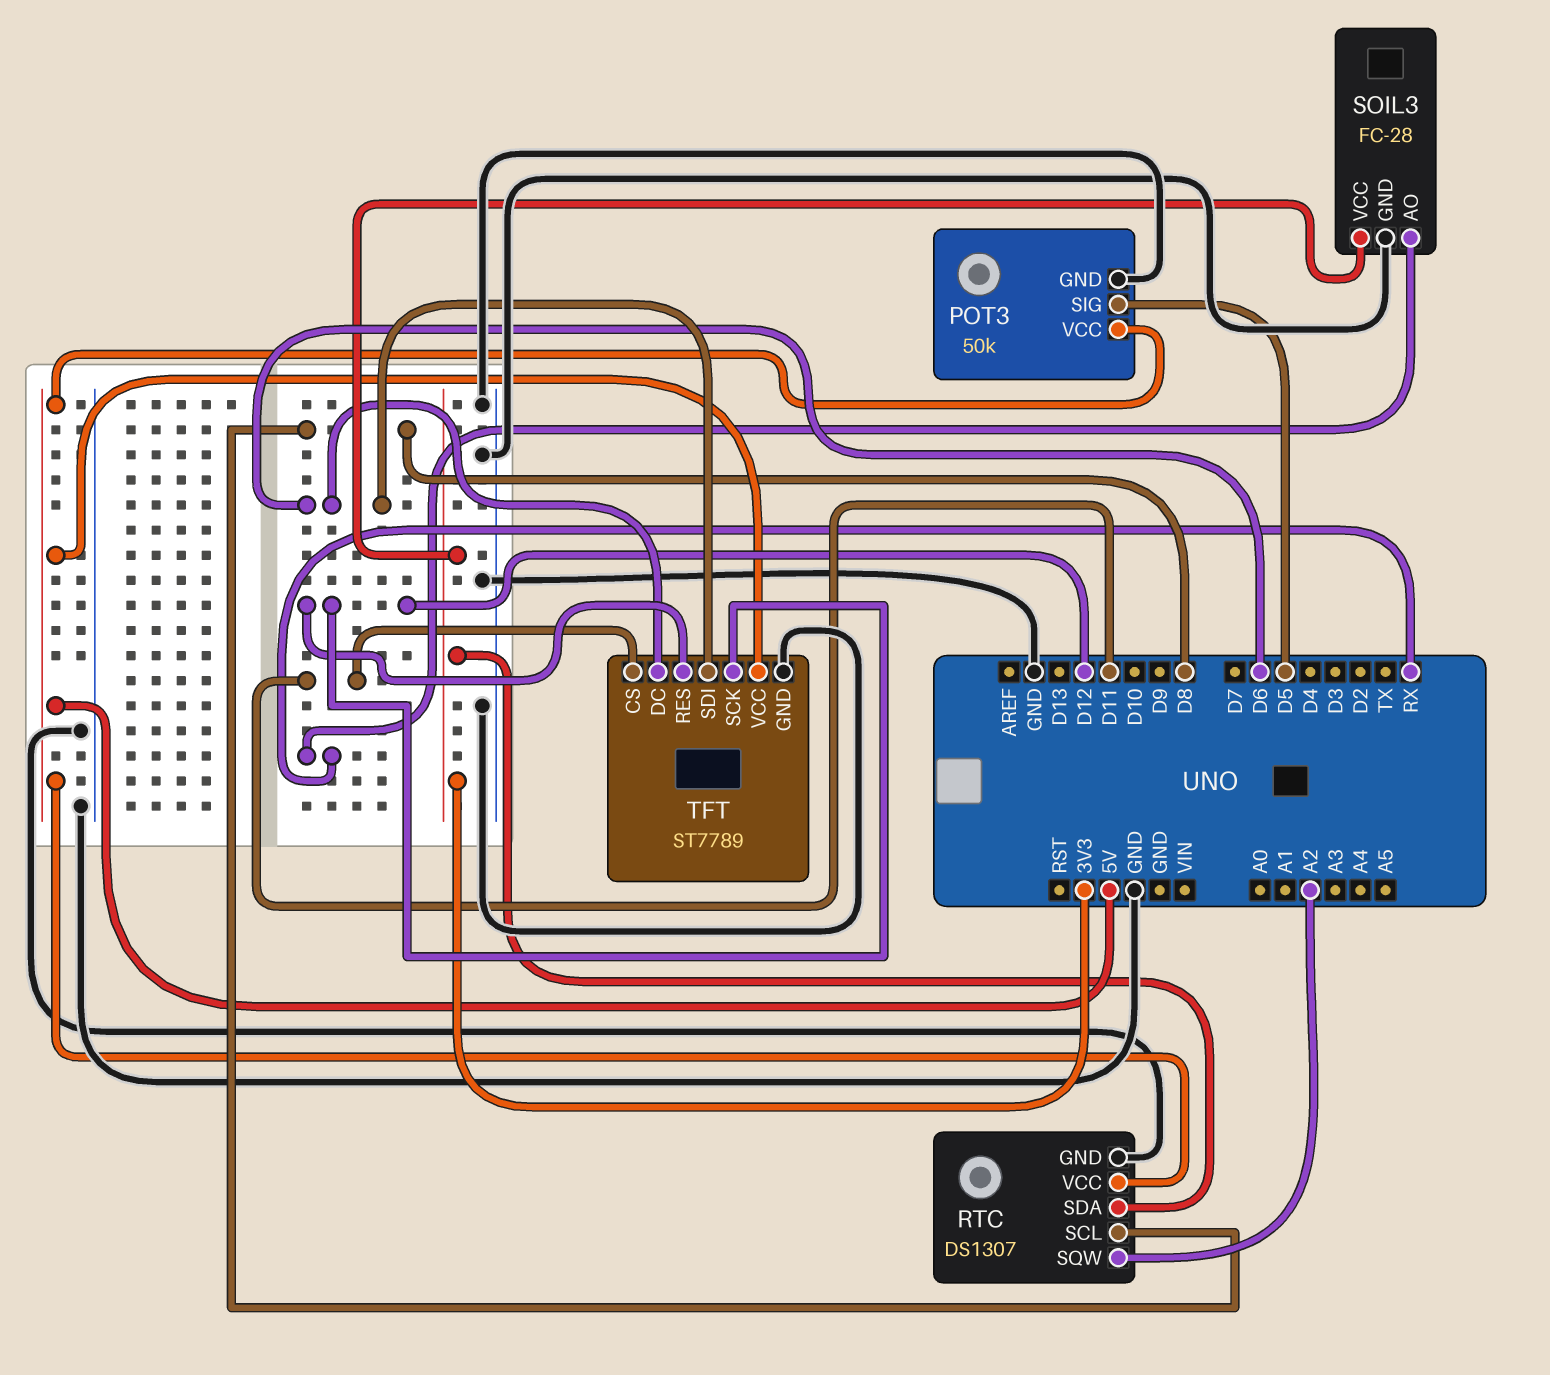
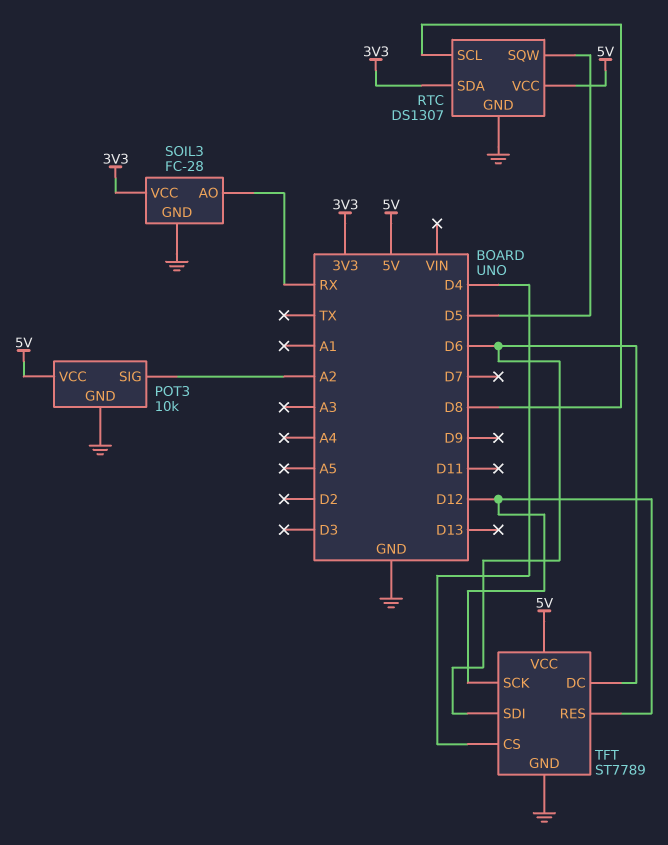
POT3: 50k -> 10k
POT3 pin SIG: D5 -> A2
RTC pin SQW: A2 -> D5
TFT pin CS: D11 -> D4

